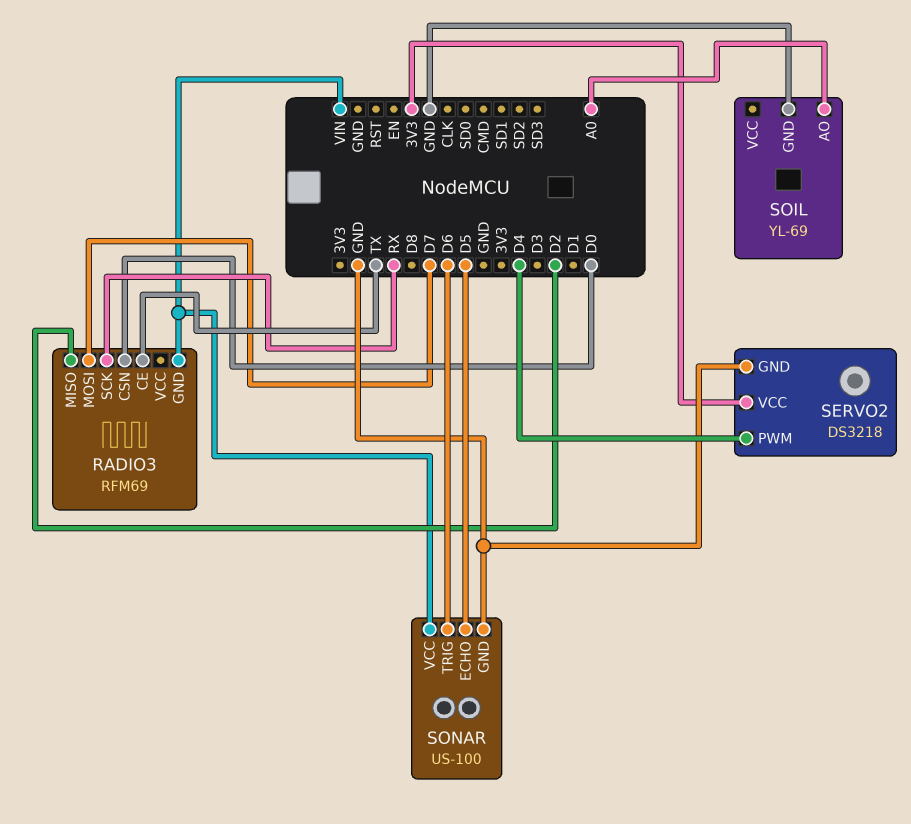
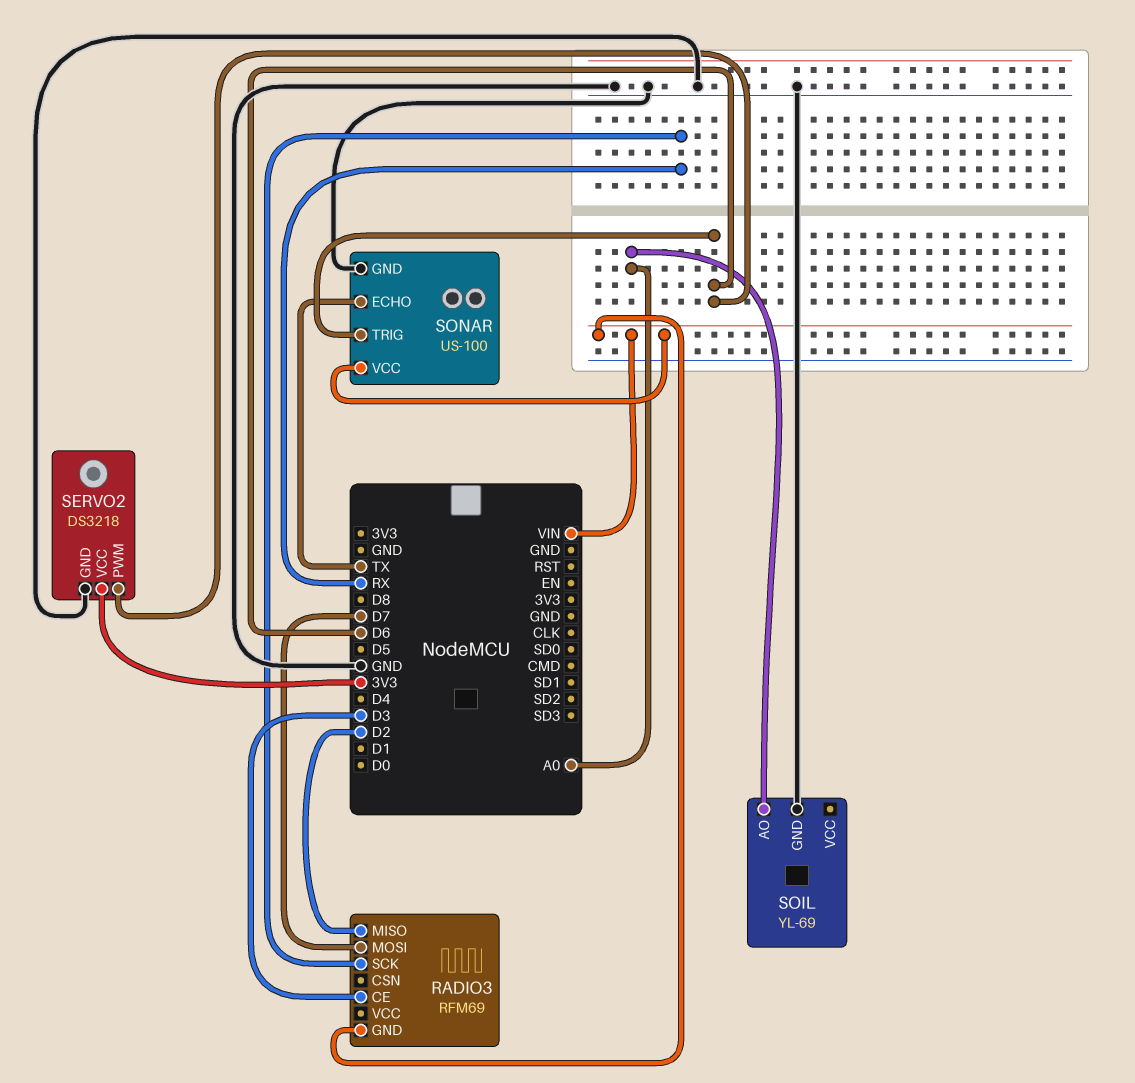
RADIO3 pin CE: TX -> D3
RADIO3 pin CSN: D0 -> none
SERVO2 pin PWM: D4 -> D6
SONAR pin ECHO: D5 -> TX

